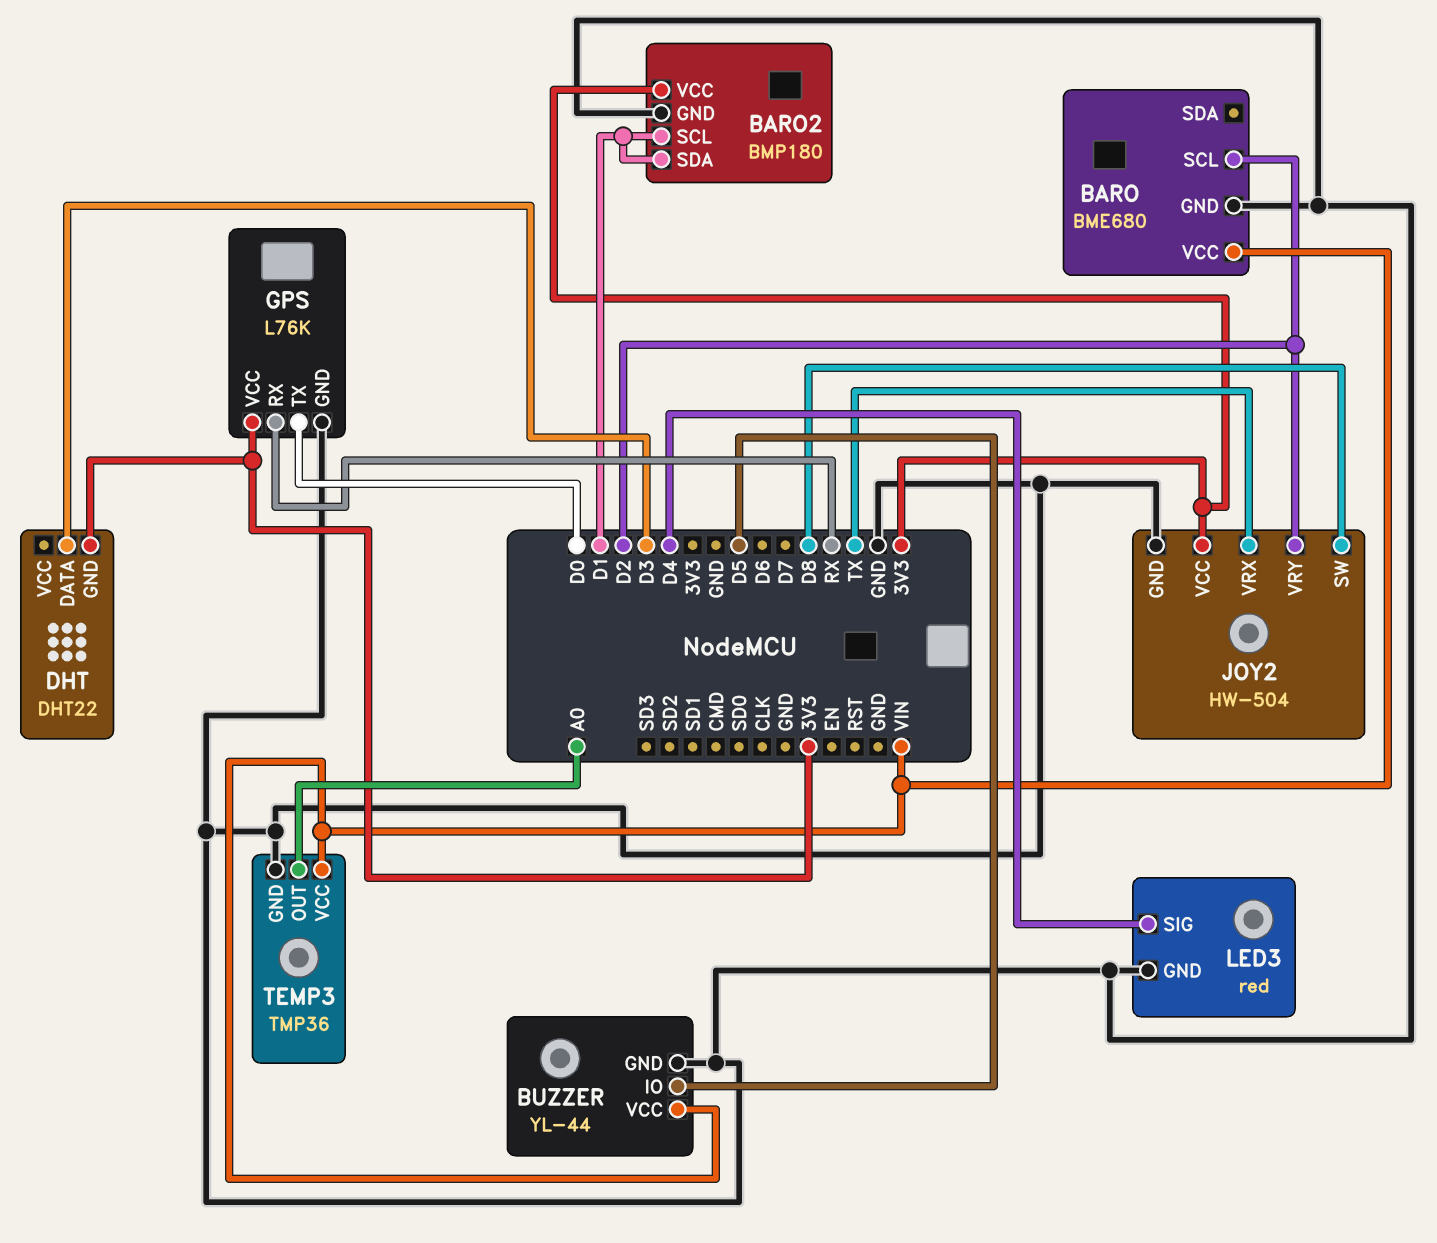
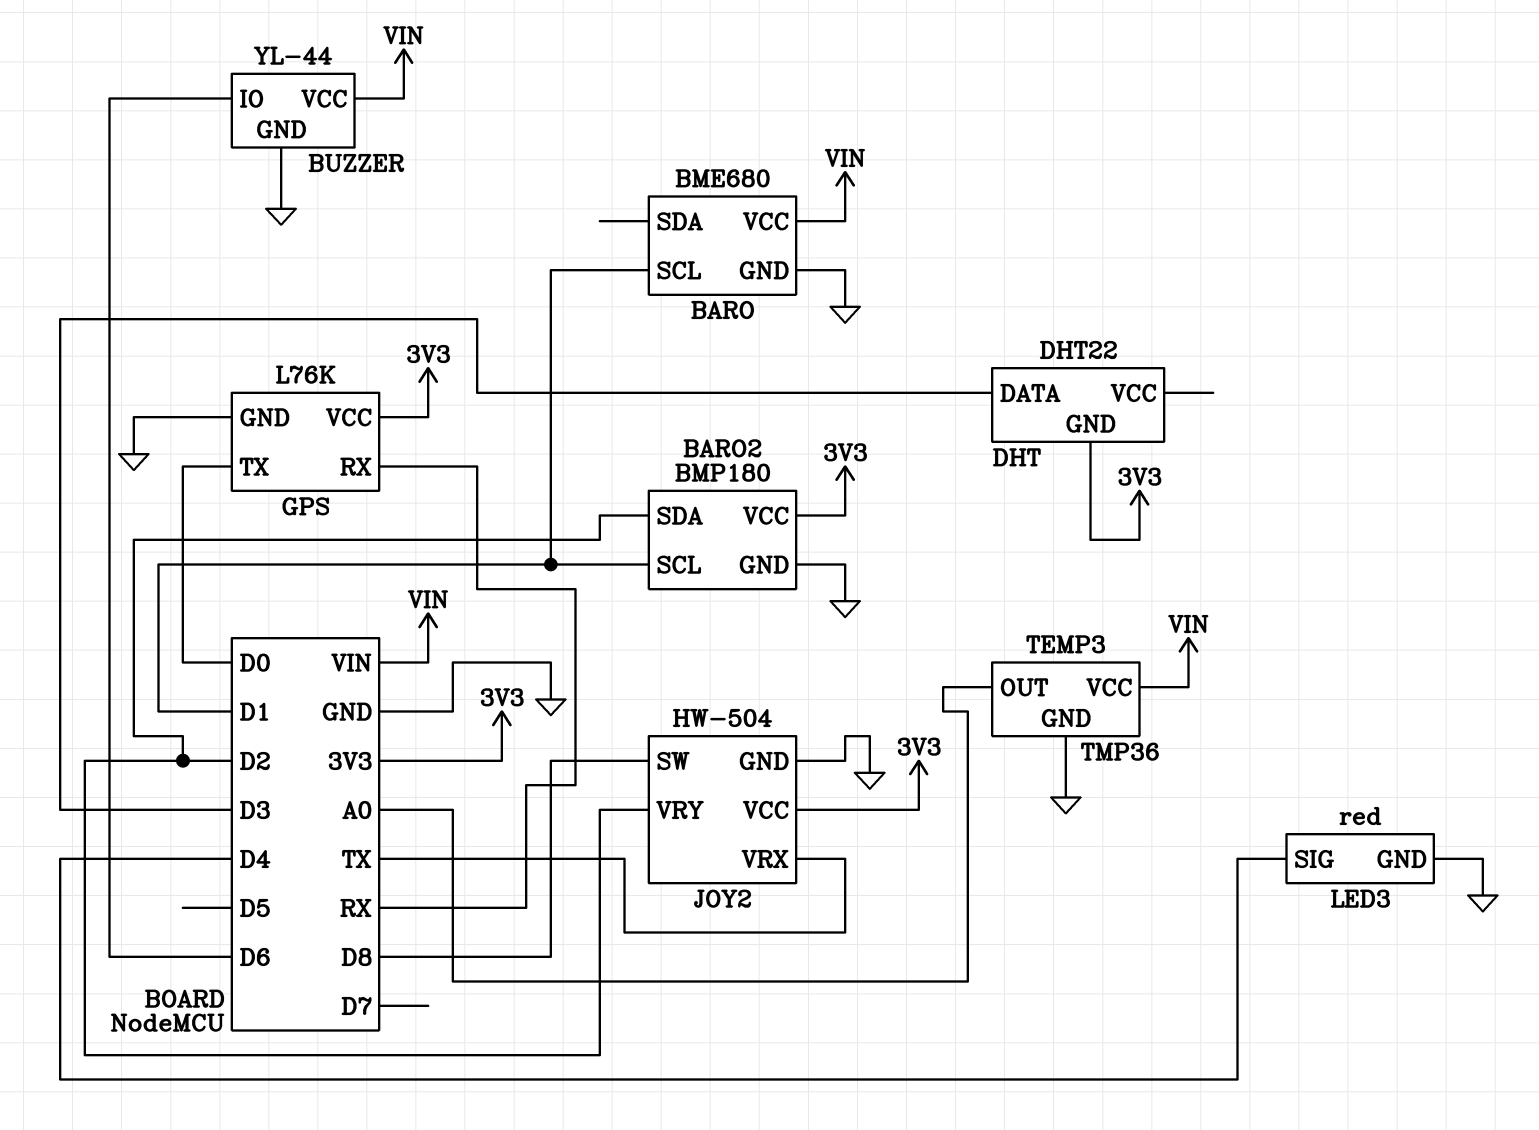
BARO pin SCL: D2 -> D1
BARO2 pin SDA: D1 -> D2
BUZZER pin IO: D5 -> D6

